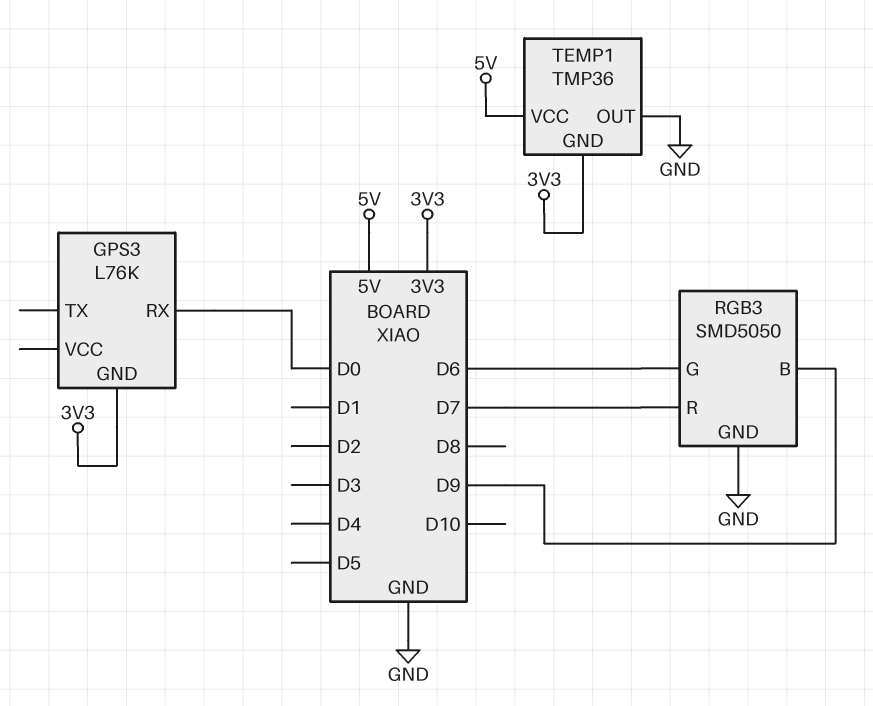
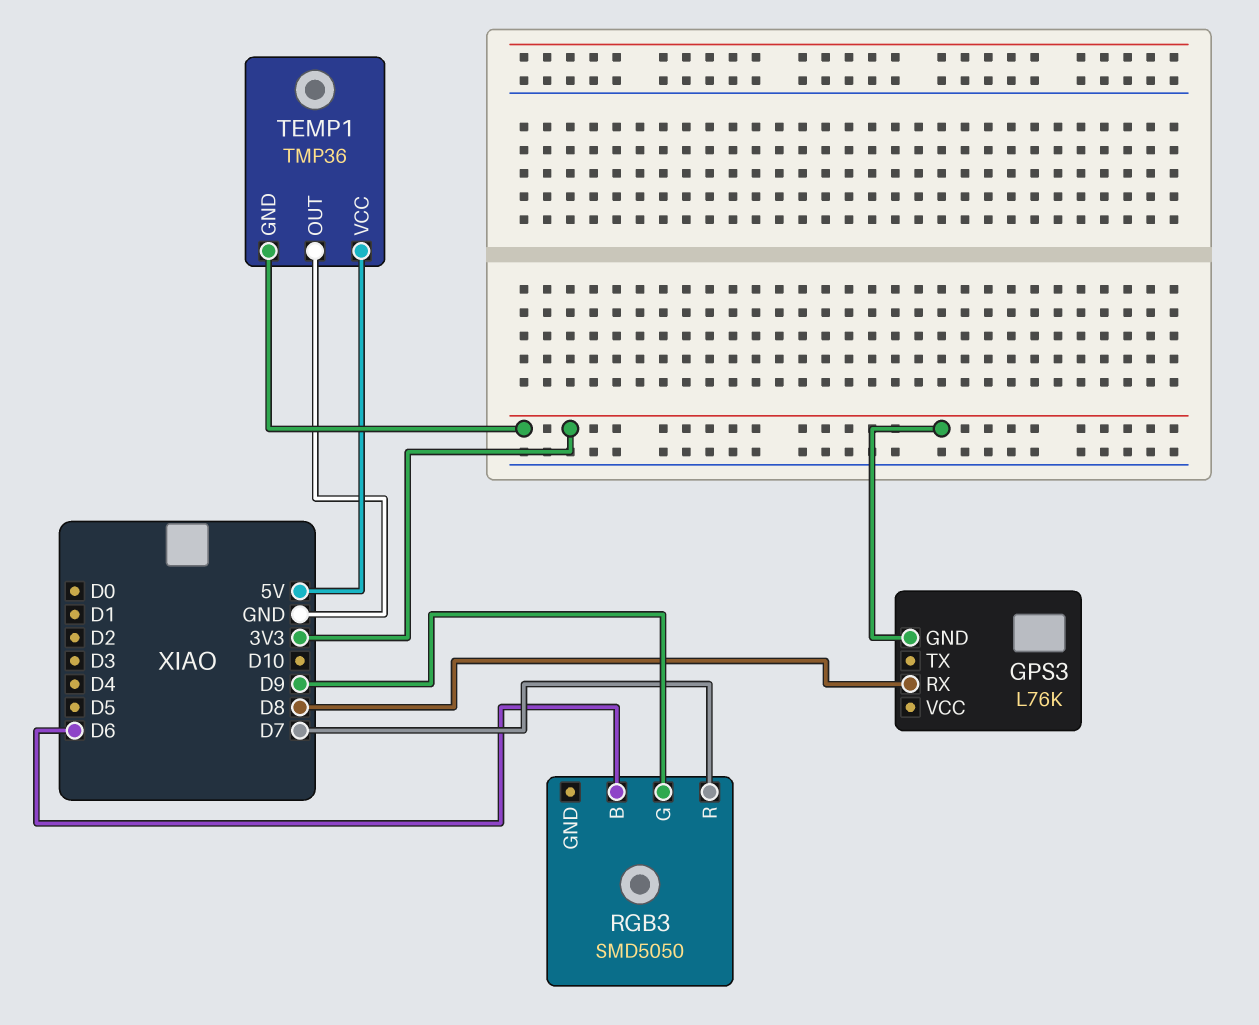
GPS3 pin RX: D0 -> D8
RGB3 pin B: D9 -> D6
RGB3 pin G: D6 -> D9
RGB3 pin GND: GND -> none

